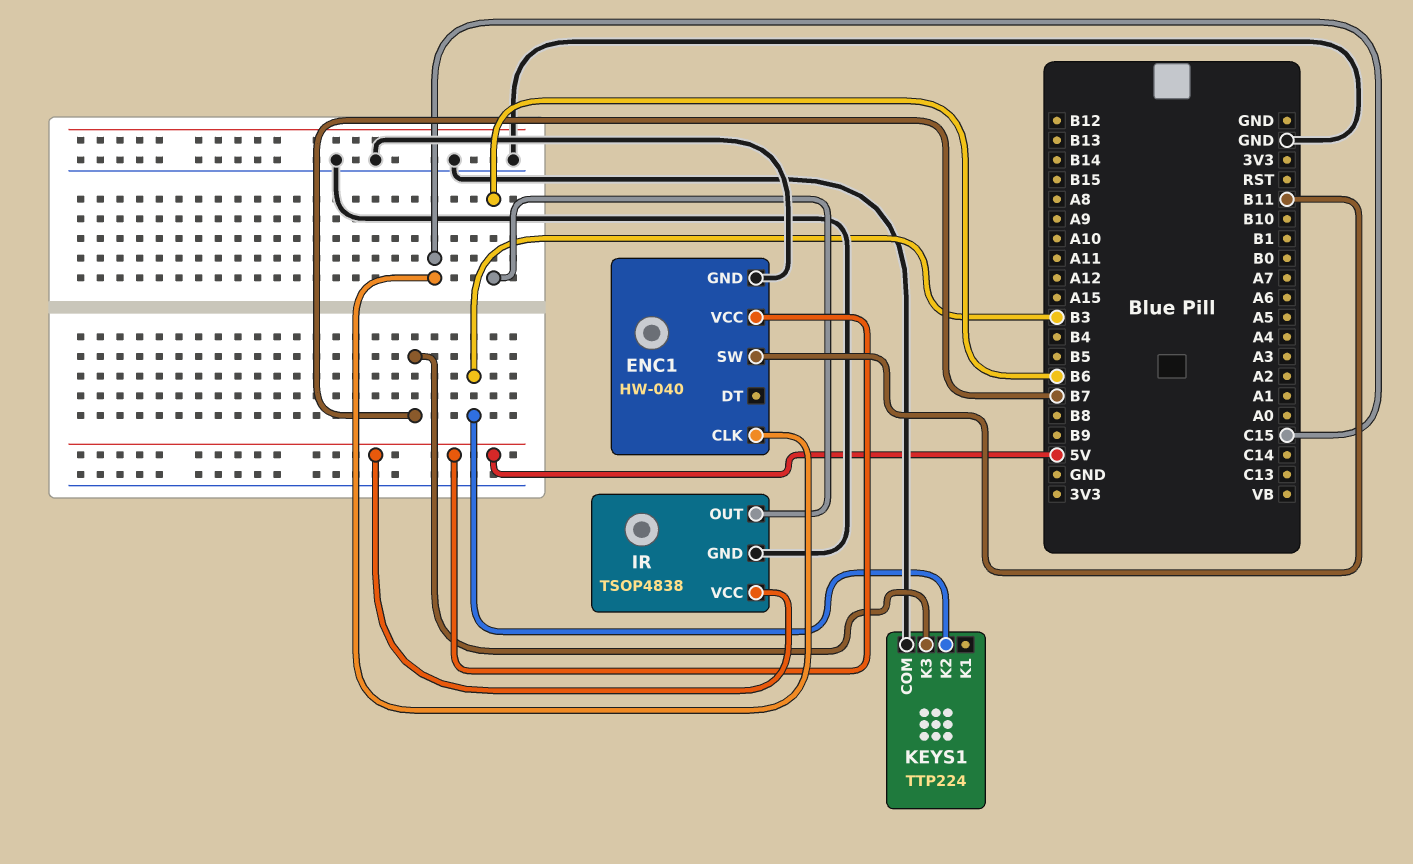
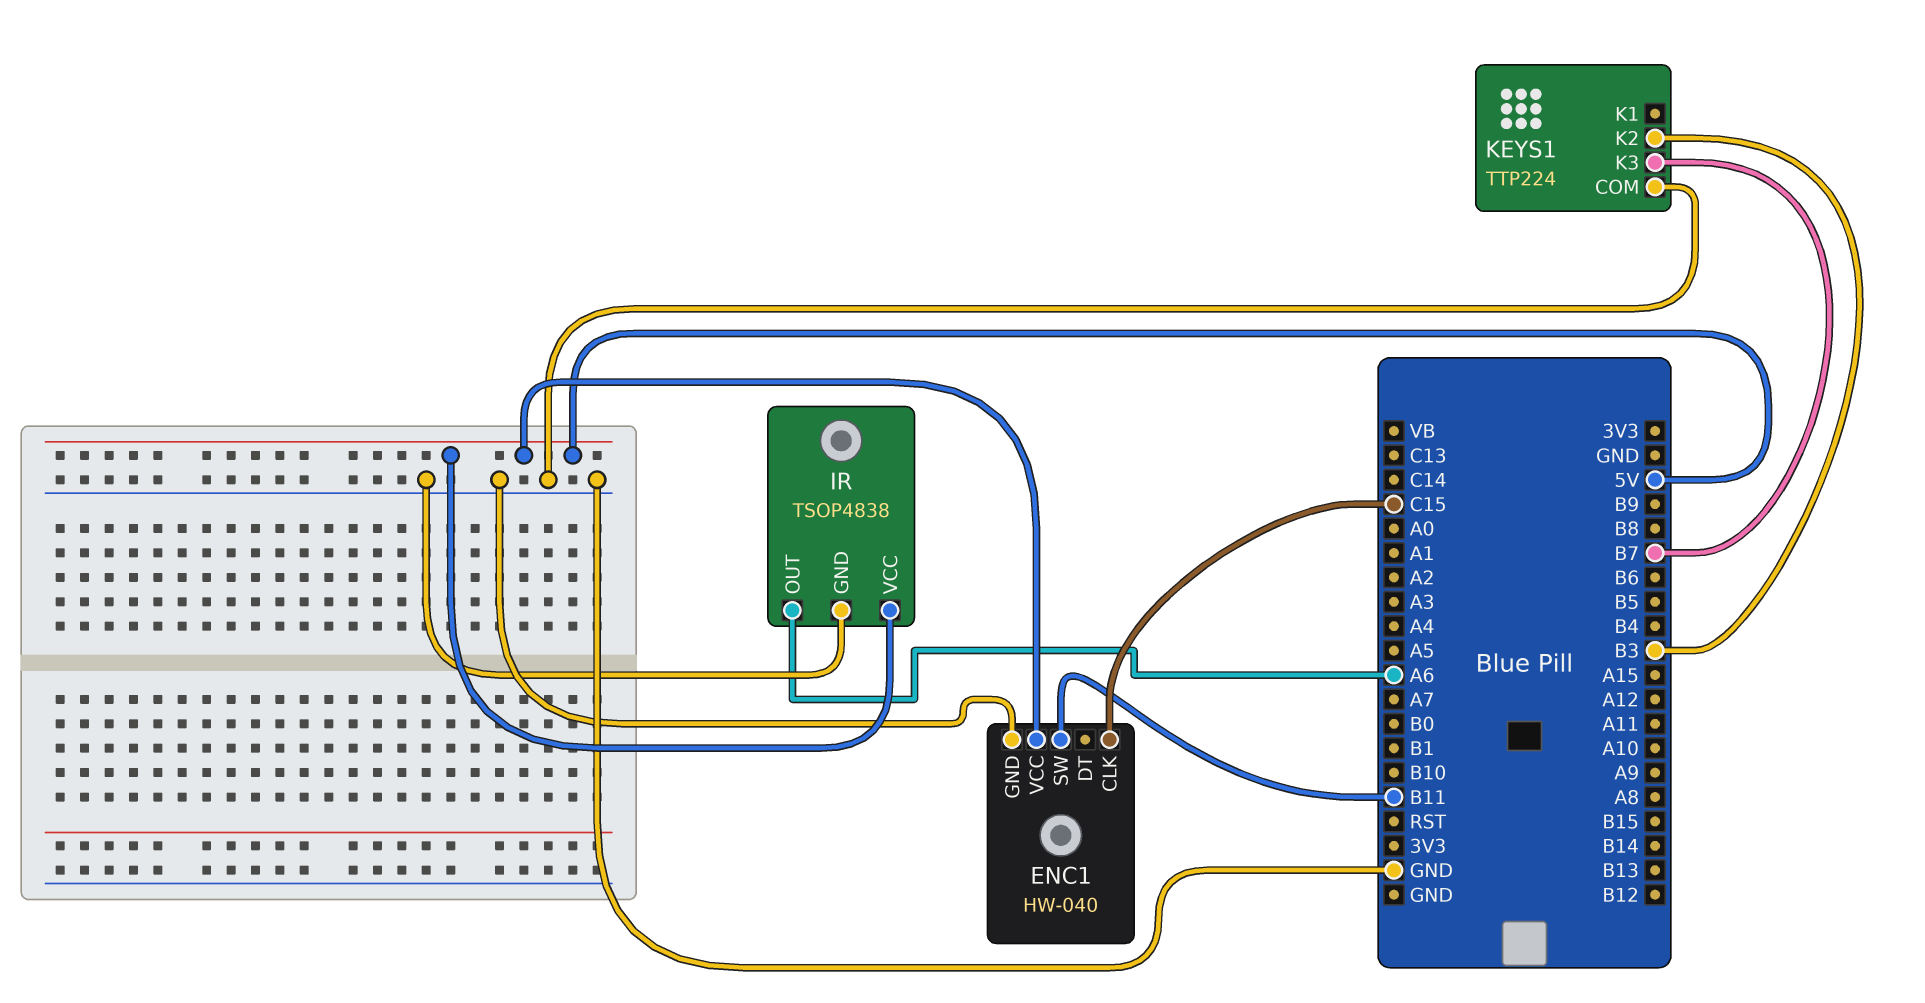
IR pin OUT: B6 -> A6

